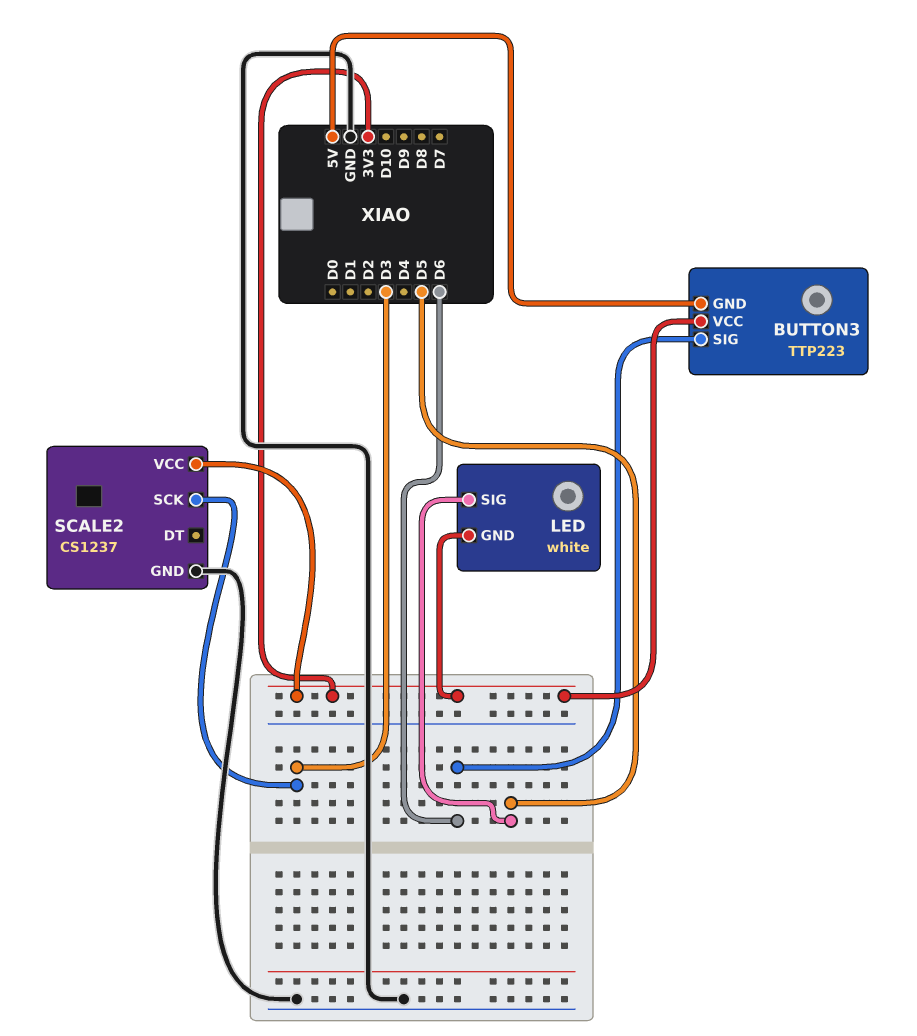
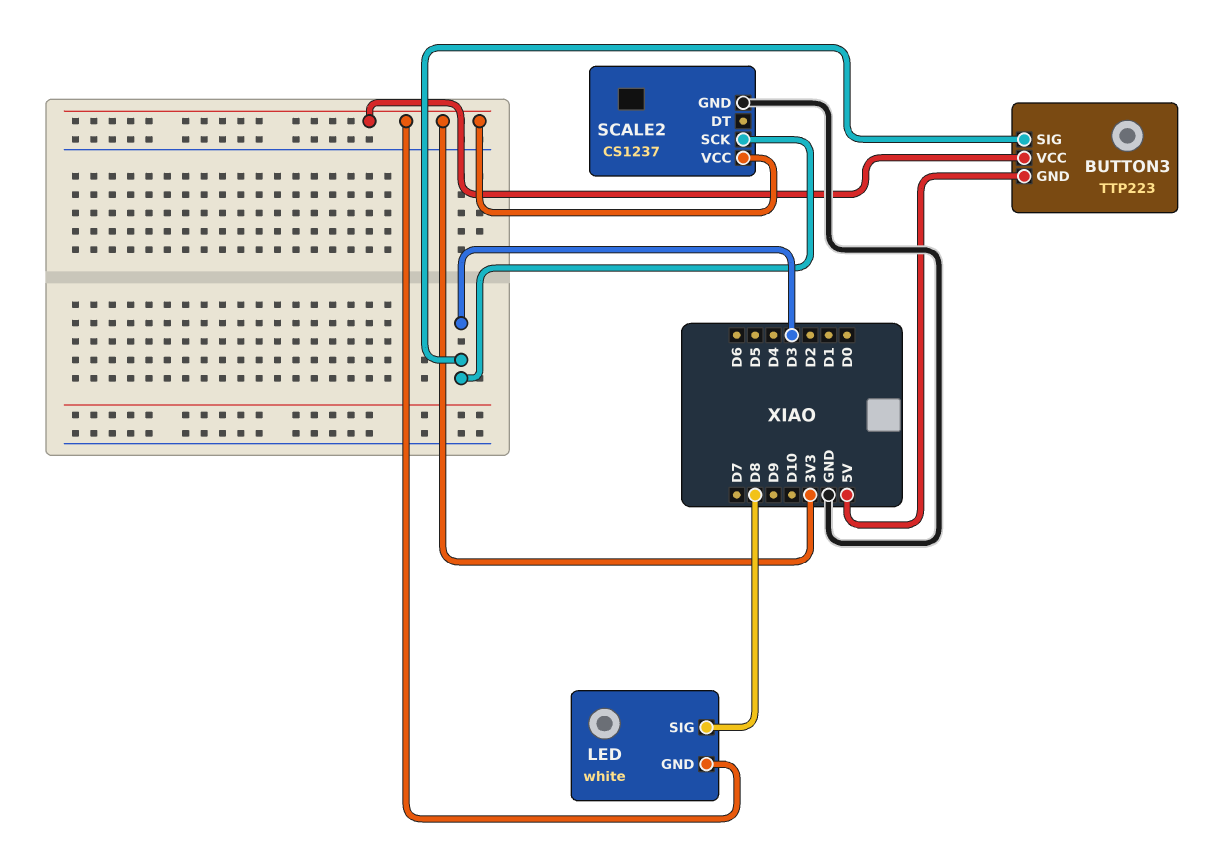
BUTTON3 pin SIG: D6 -> D3
LED pin SIG: D5 -> D8

